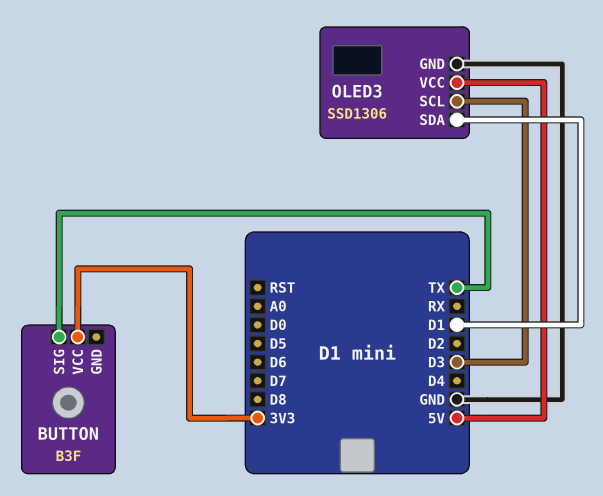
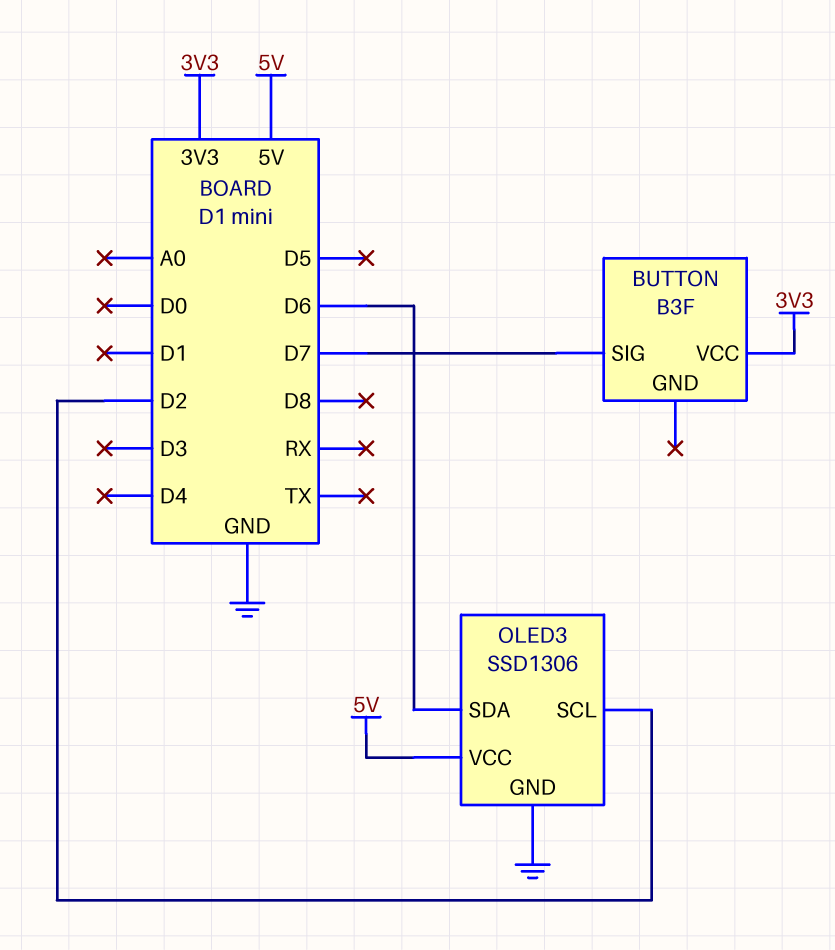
BUTTON pin SIG: TX -> D7
OLED3 pin SCL: D3 -> D2
OLED3 pin SDA: D1 -> D6

